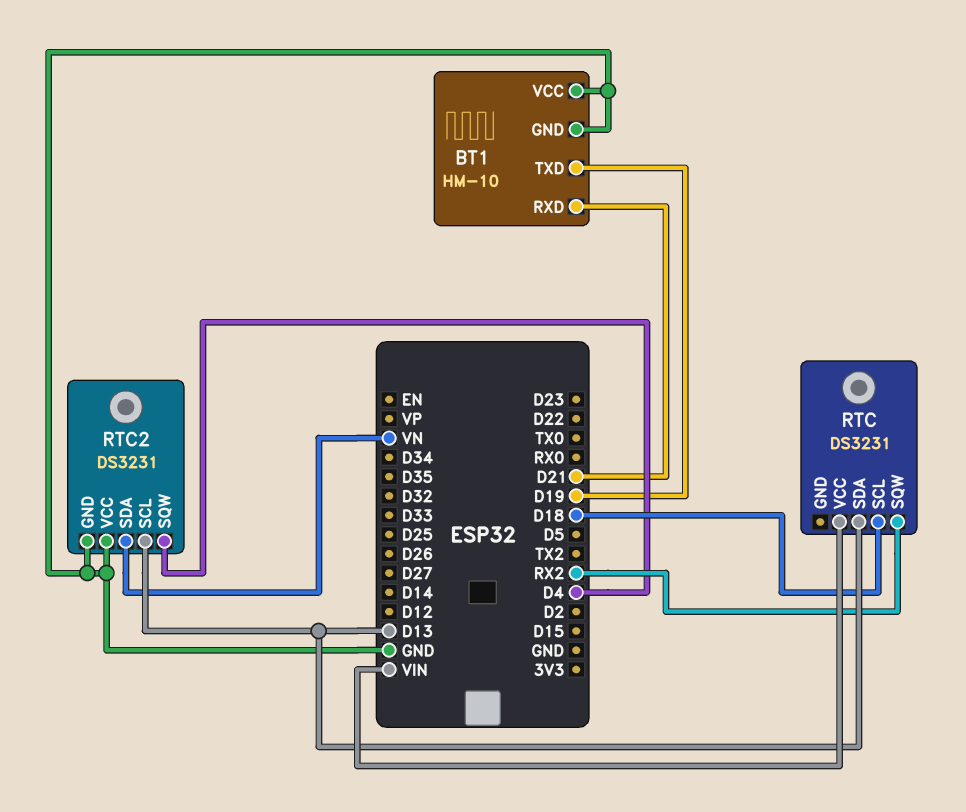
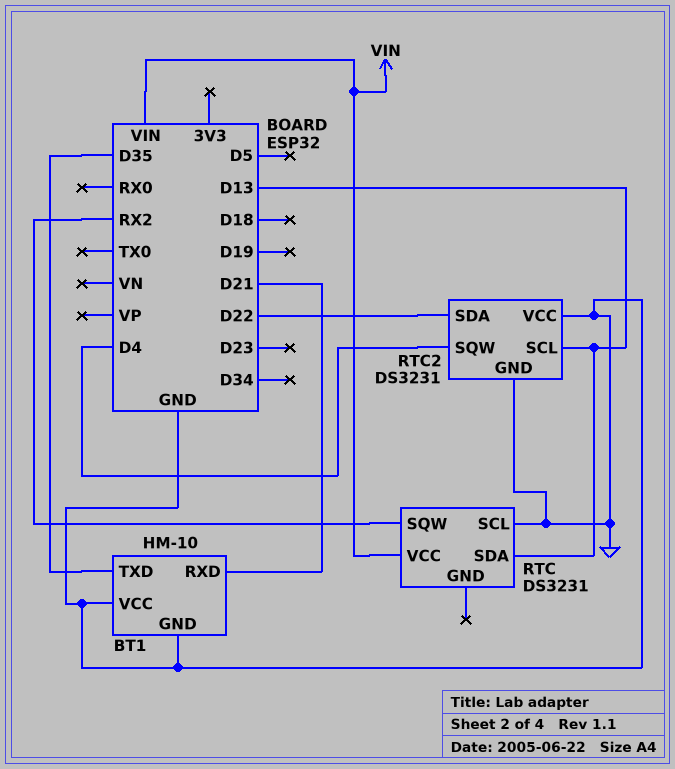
BT1 pin TXD: D19 -> D35
RTC pin SCL: D18 -> GND
RTC2 pin SDA: VN -> D22

